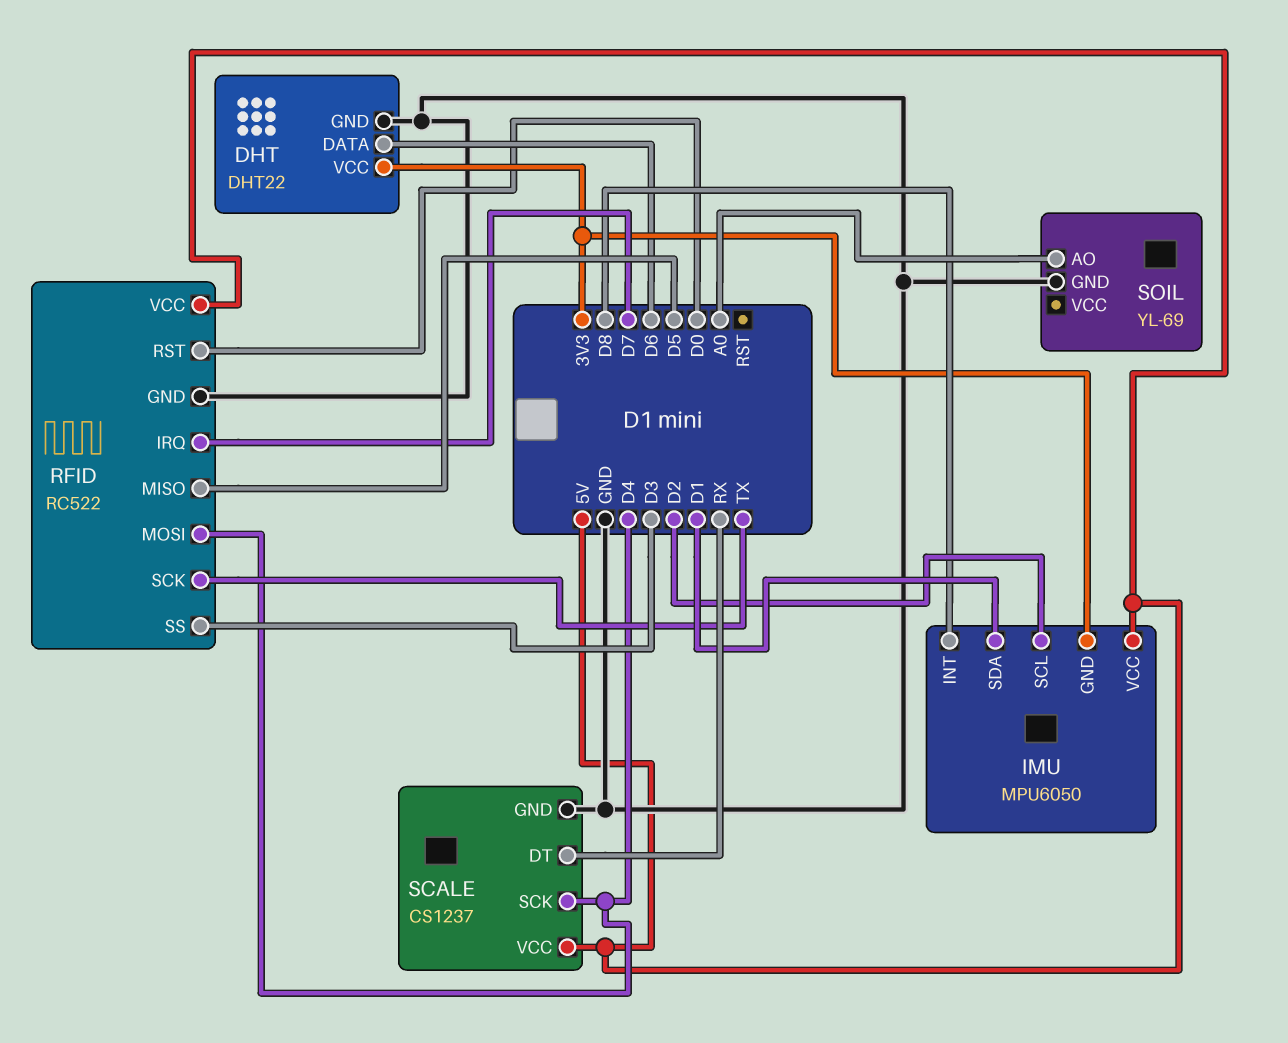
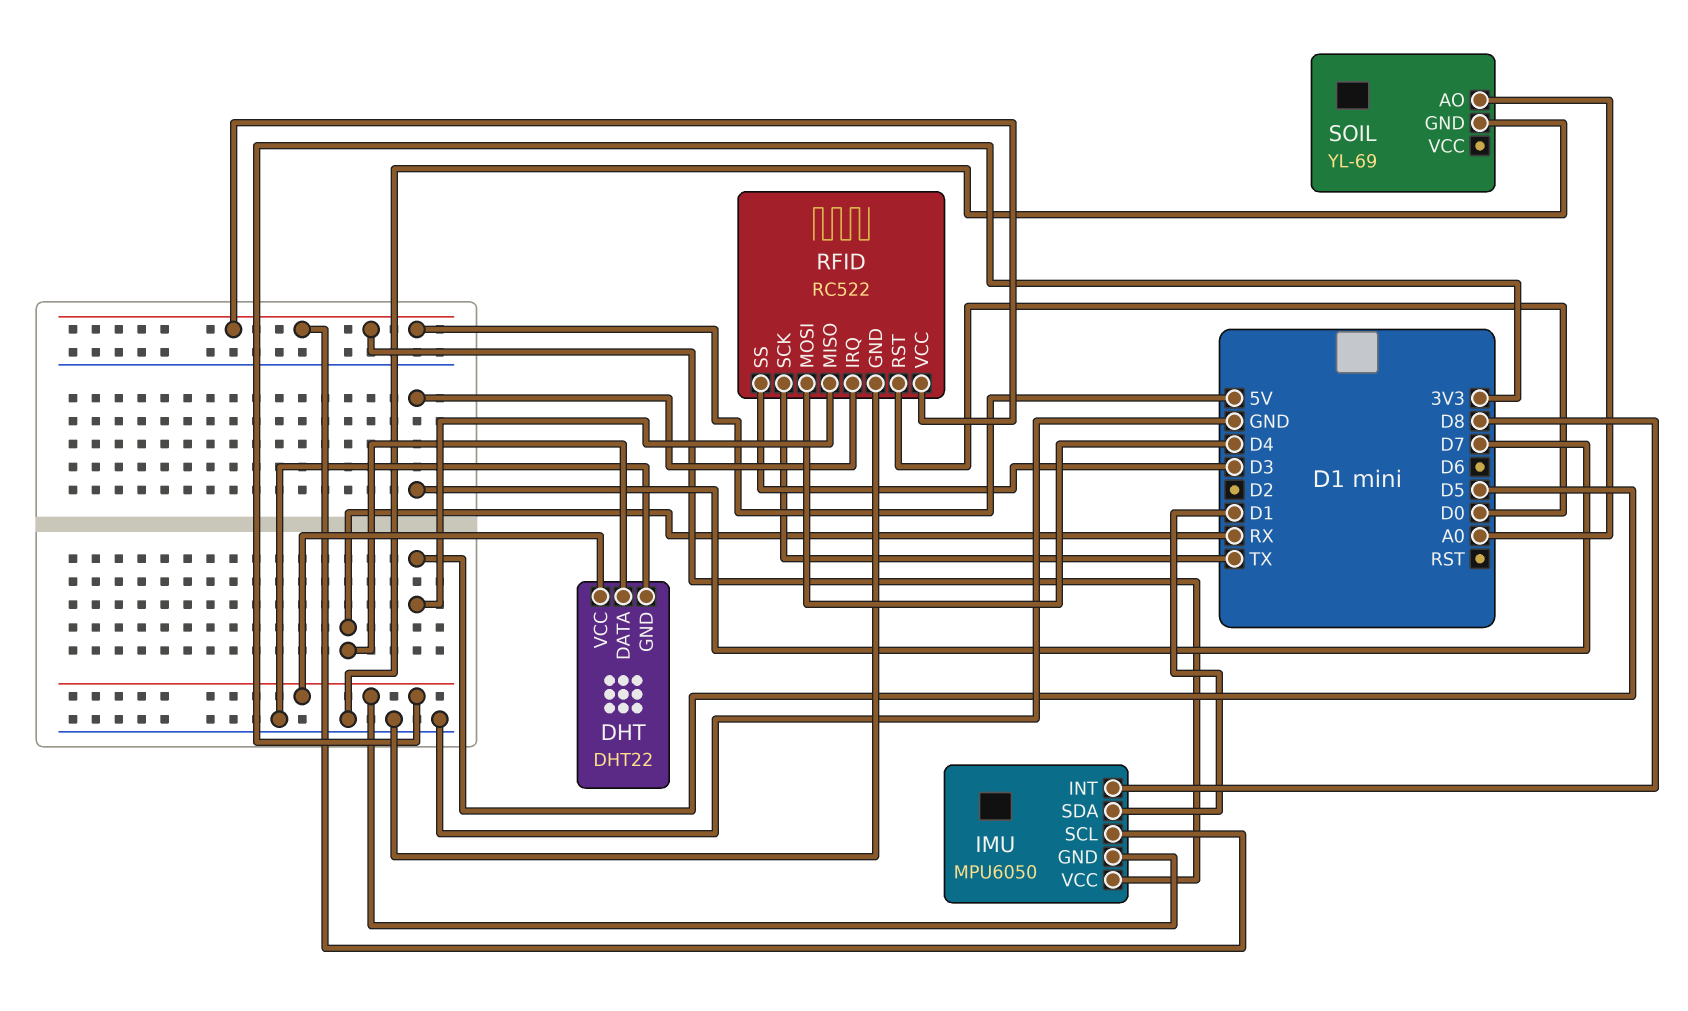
DHT pin DATA: D6 -> RX
IMU pin SCL: D2 -> 5V
SCALE: CS1237 -> none
SCALE pin DT: RX -> none
SCALE pin GND: GND -> none
SCALE pin SCK: D4 -> none
SCALE pin VCC: 5V -> none

